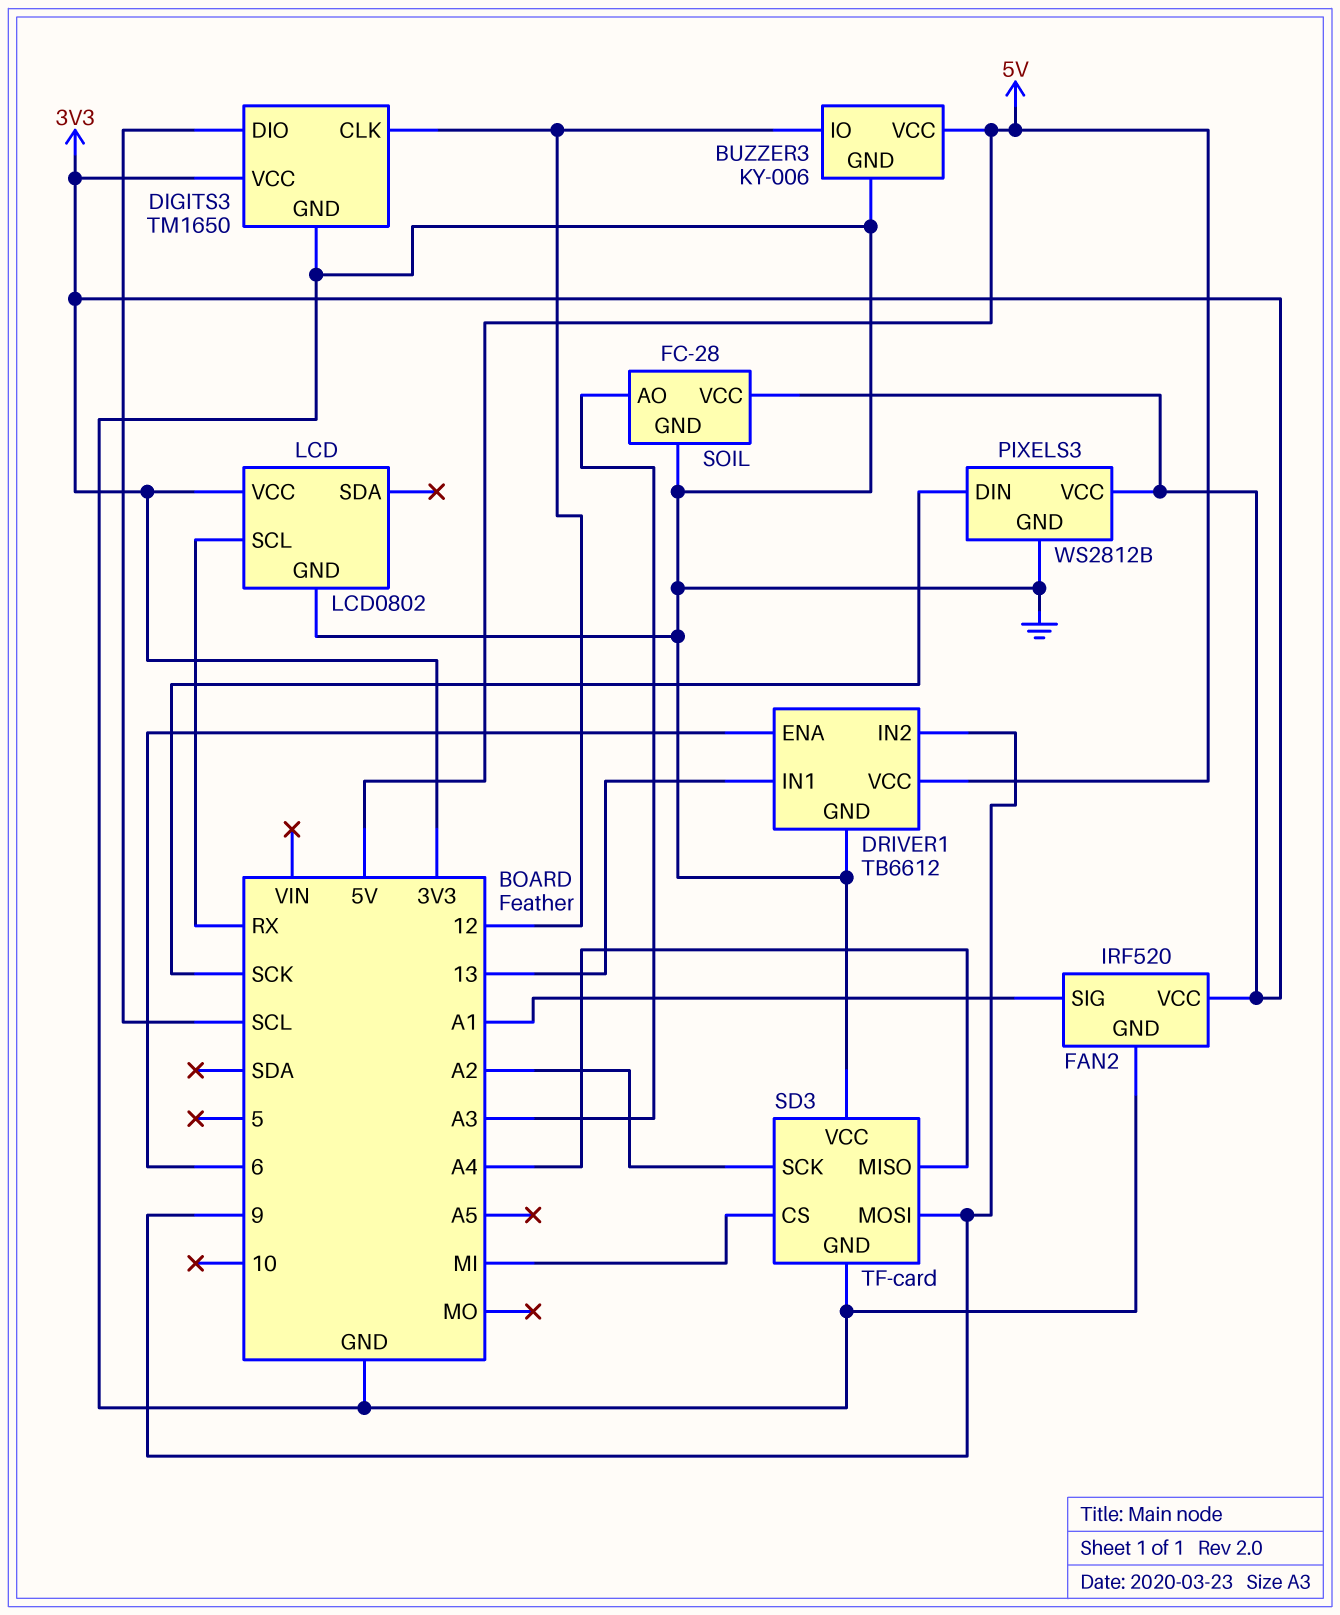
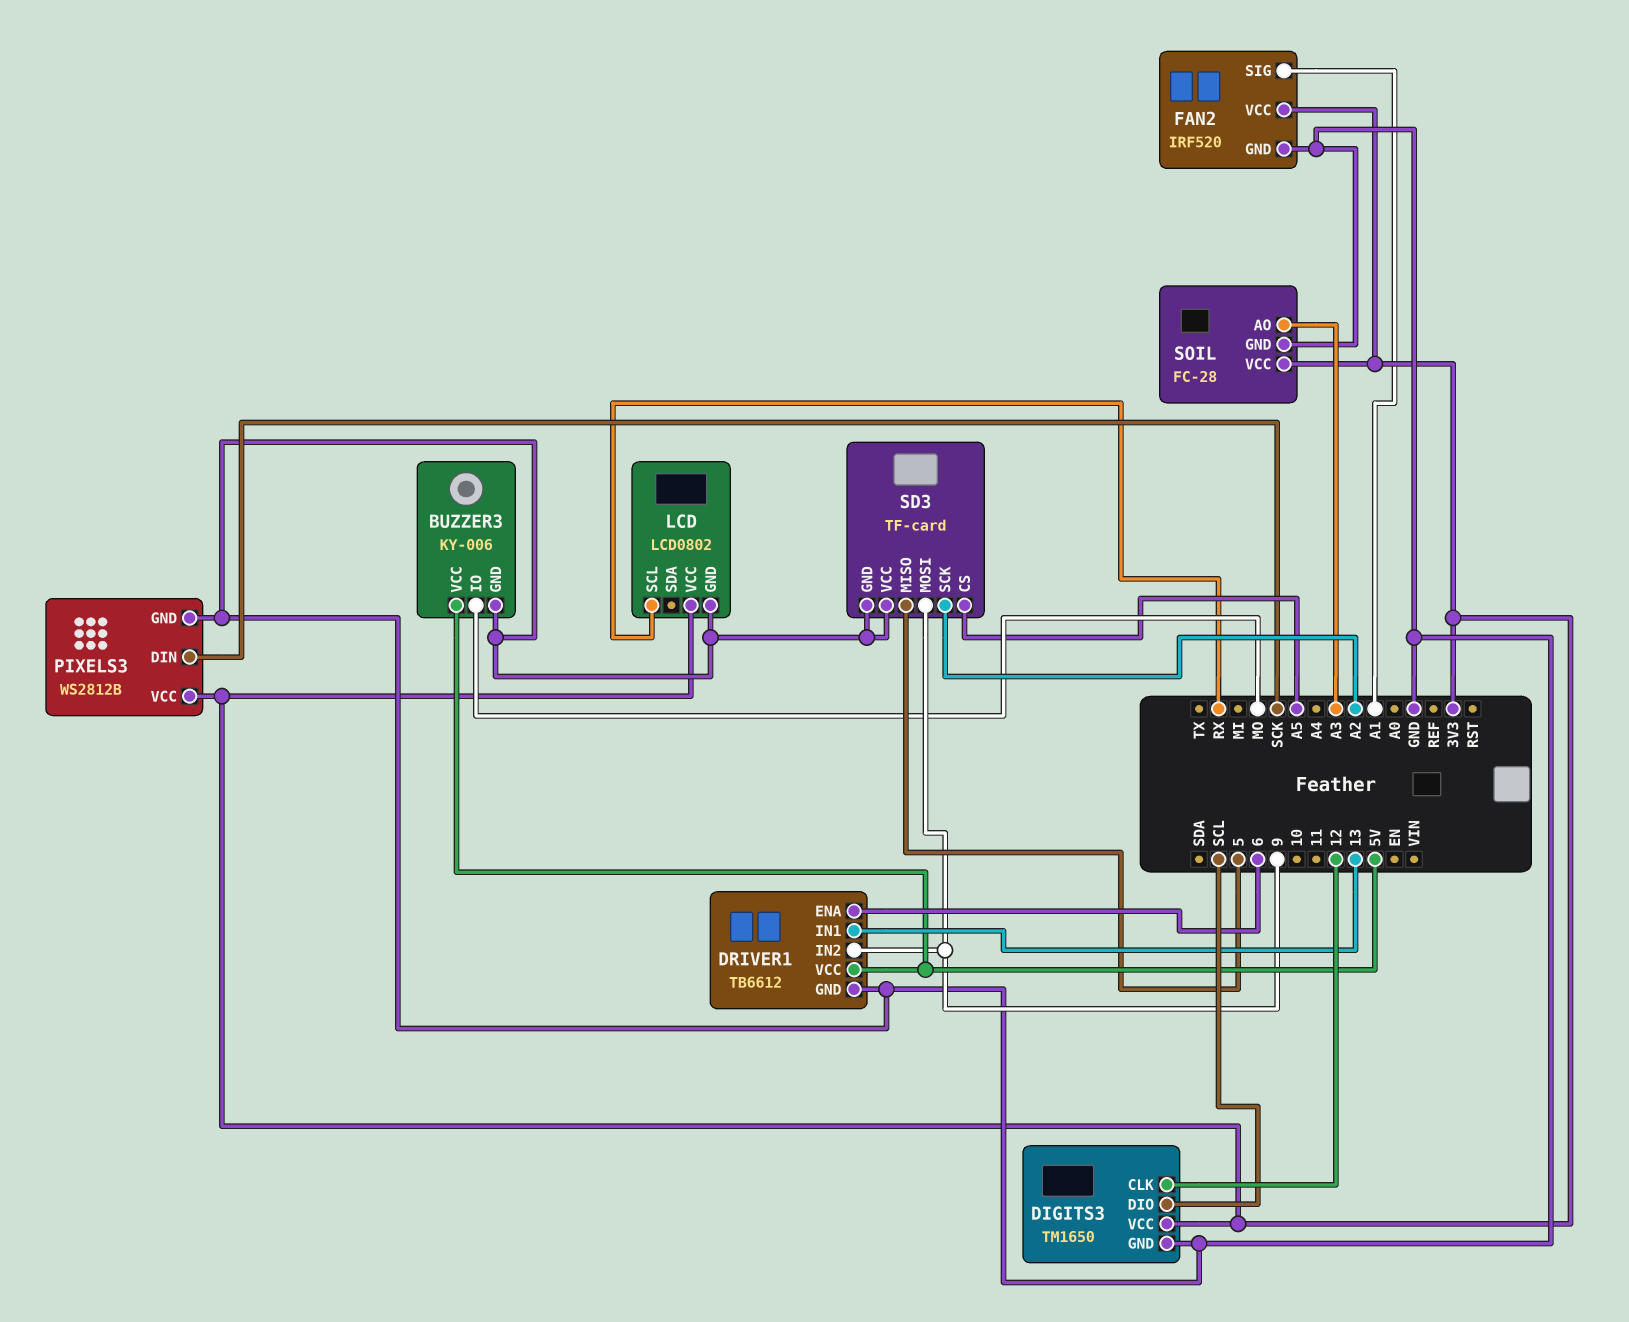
BUZZER3 pin IO: 12 -> MO
SD3 pin CS: MI -> A5
SD3 pin MISO: A4 -> 5

